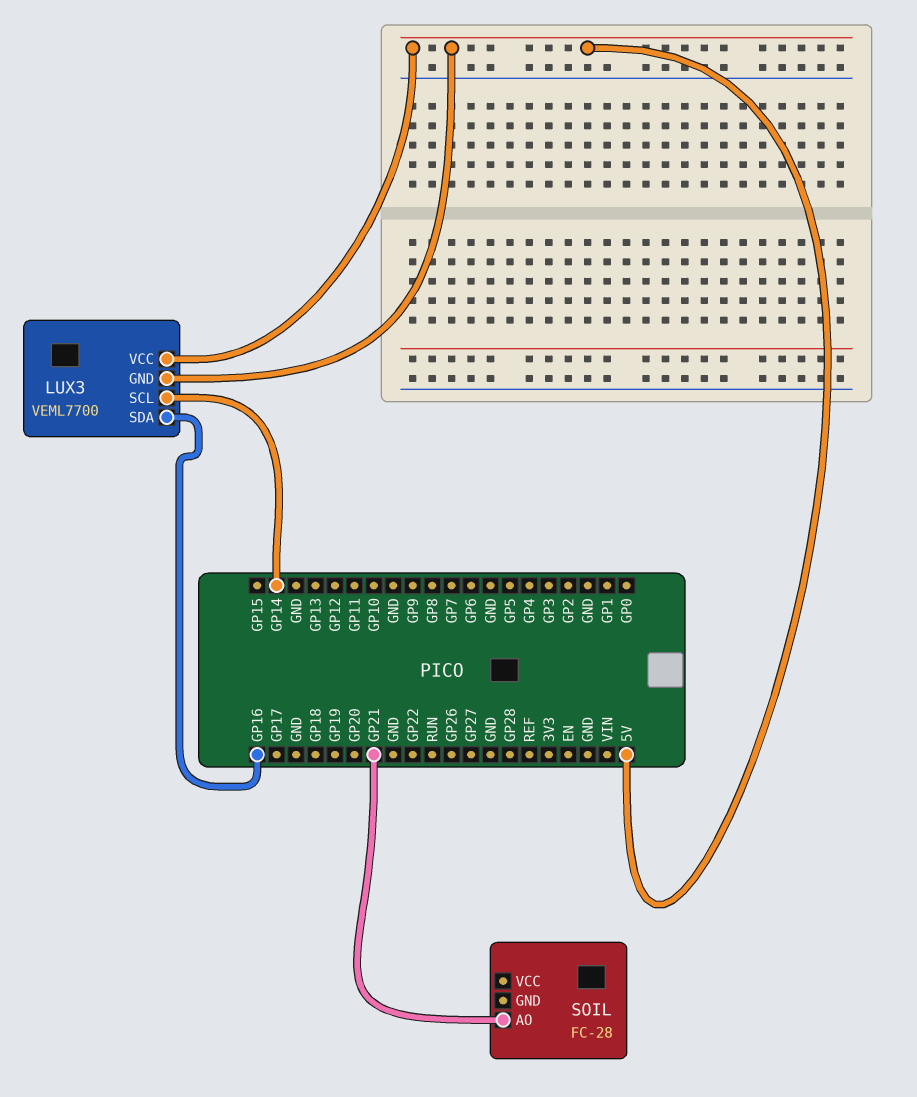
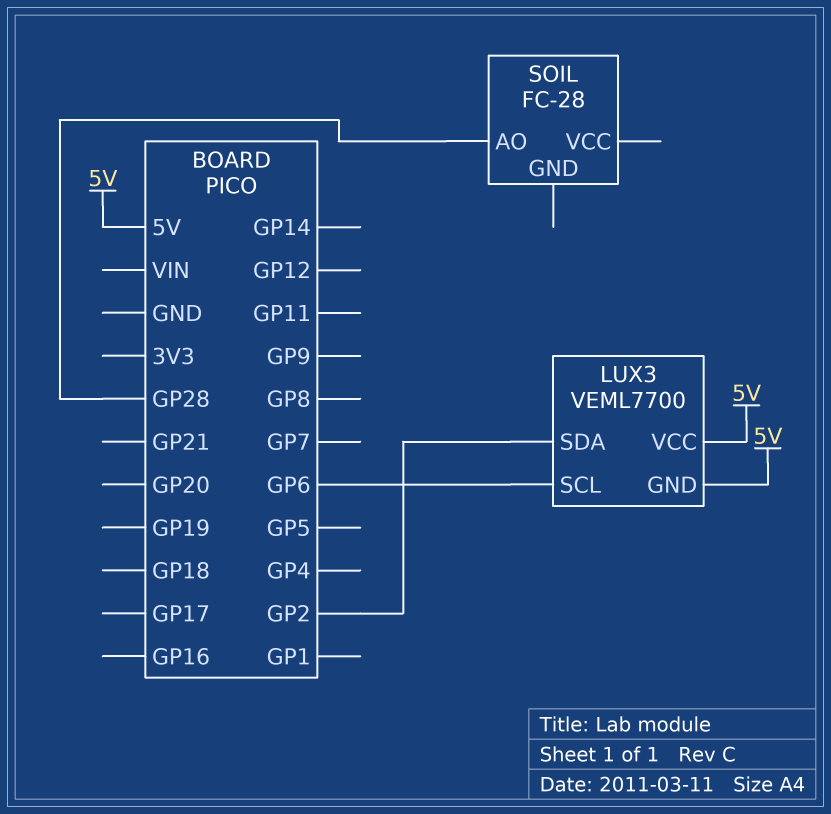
LUX3 pin SCL: GP14 -> GP6
LUX3 pin SDA: GP16 -> GP2
SOIL pin AO: GP21 -> GP28

